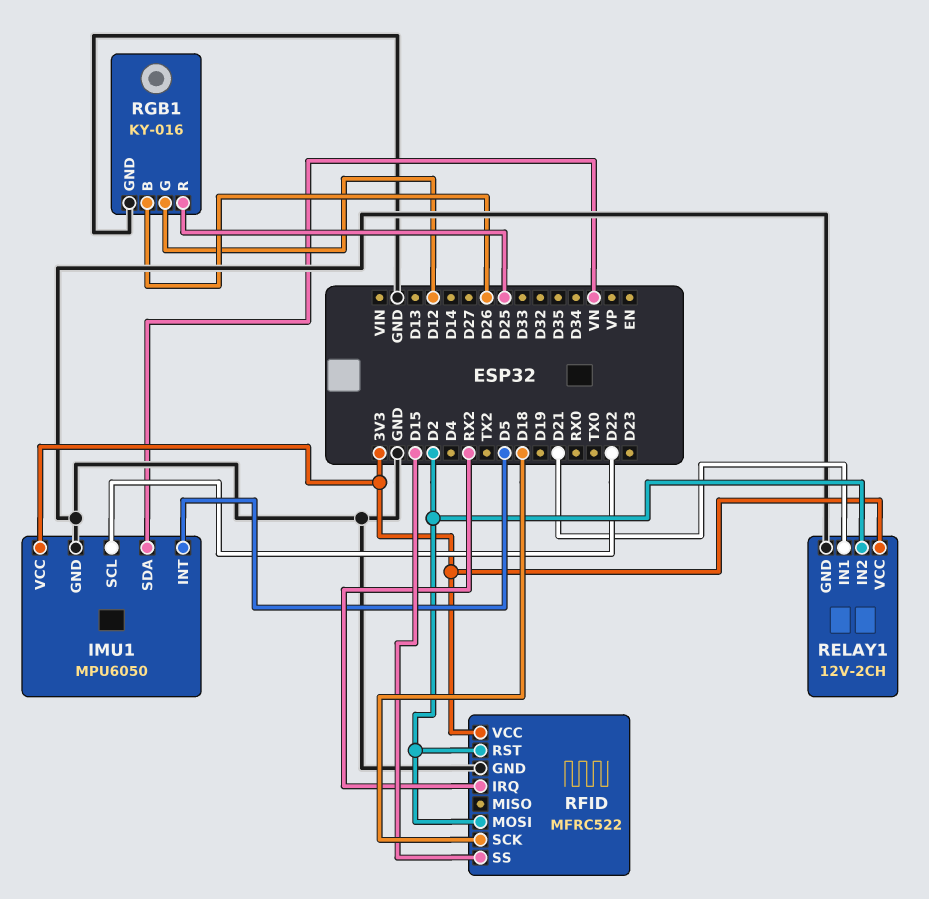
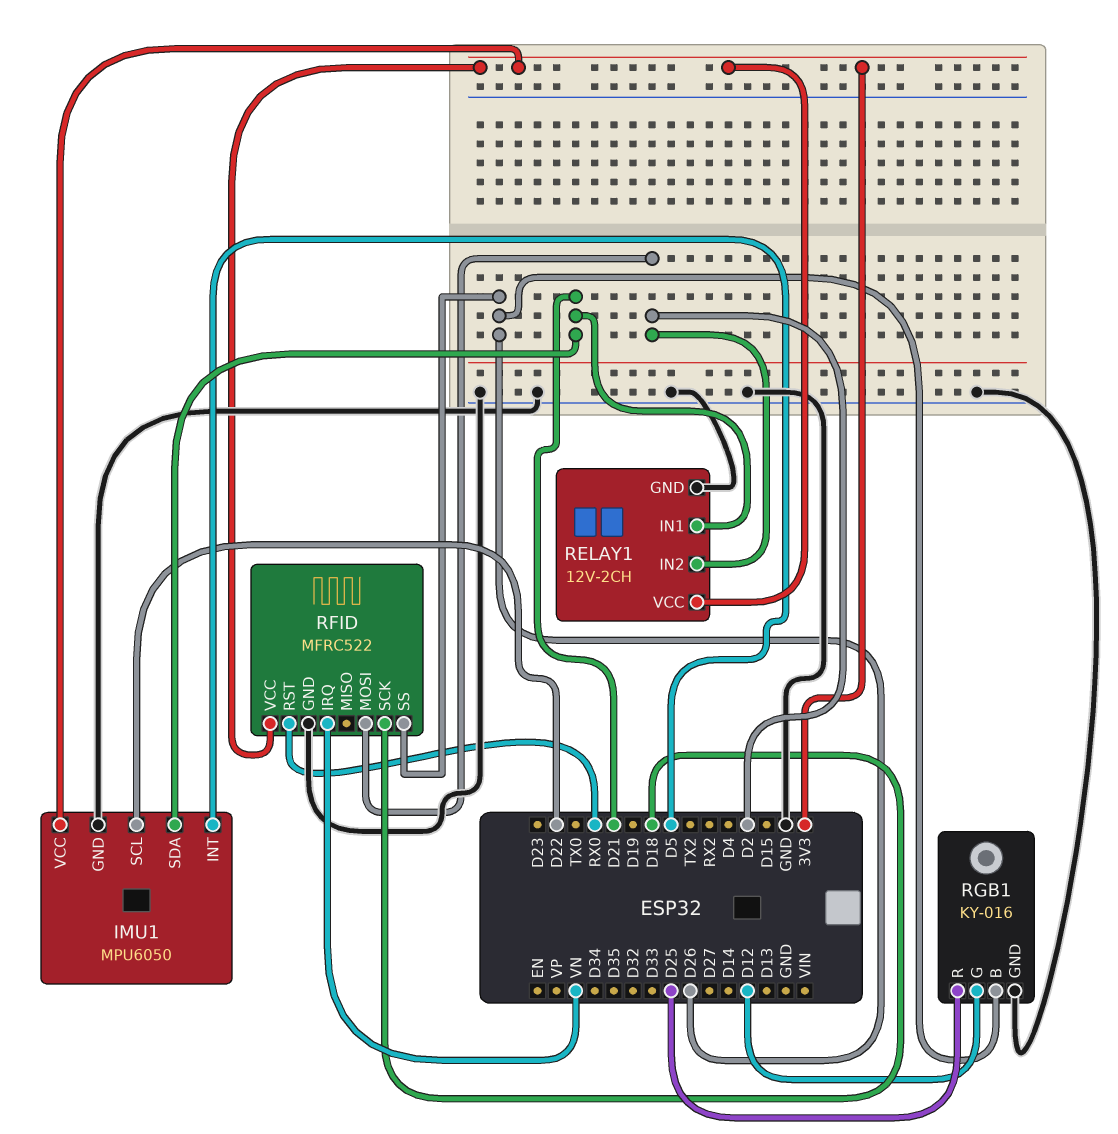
IMU1 pin SDA: VN -> D21
RFID pin IRQ: RX2 -> VN
RFID pin RST: D2 -> RX0
RFID pin SS: D15 -> D26

